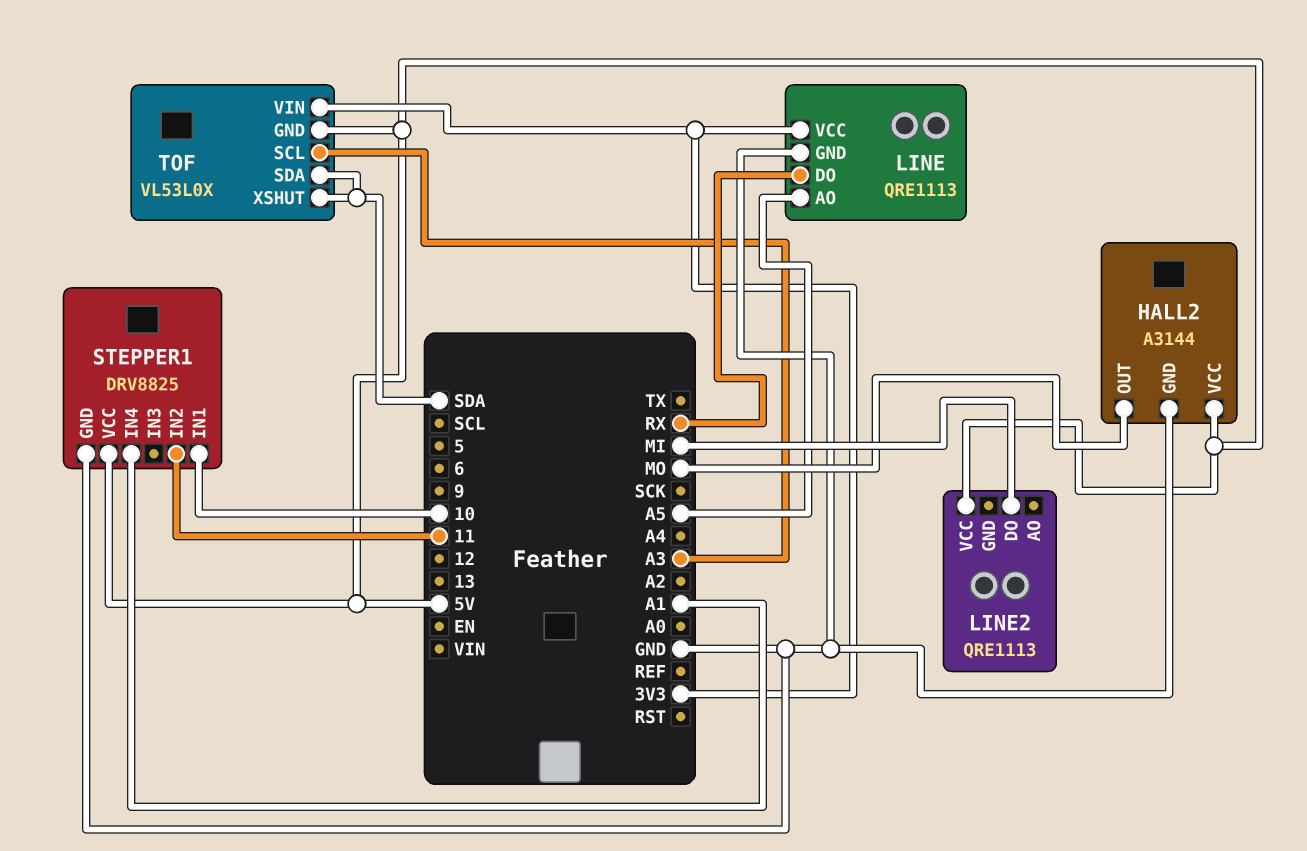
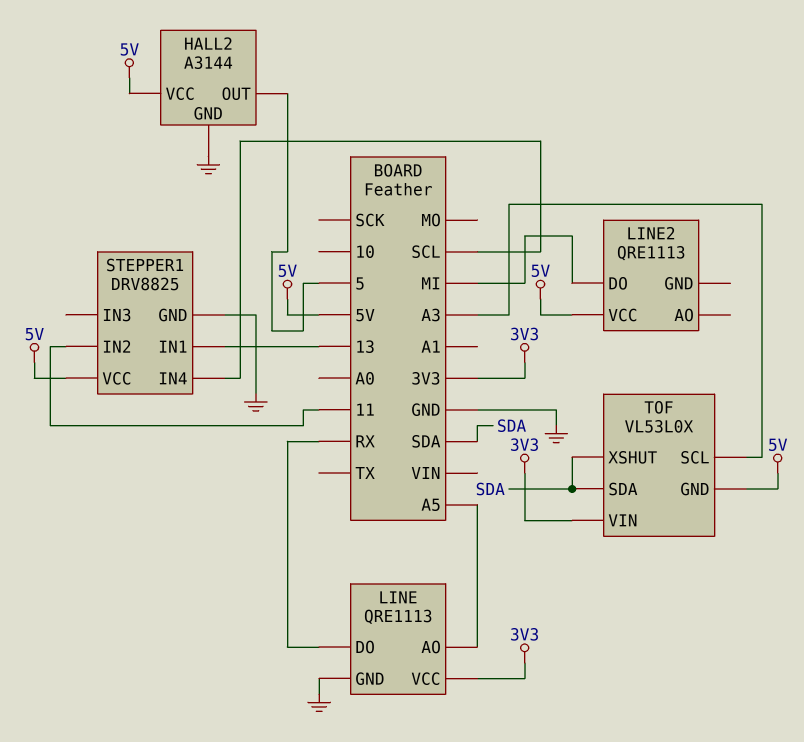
HALL2 pin OUT: MO -> 5
STEPPER1 pin IN1: 10 -> 13
STEPPER1 pin IN4: A1 -> SCL

